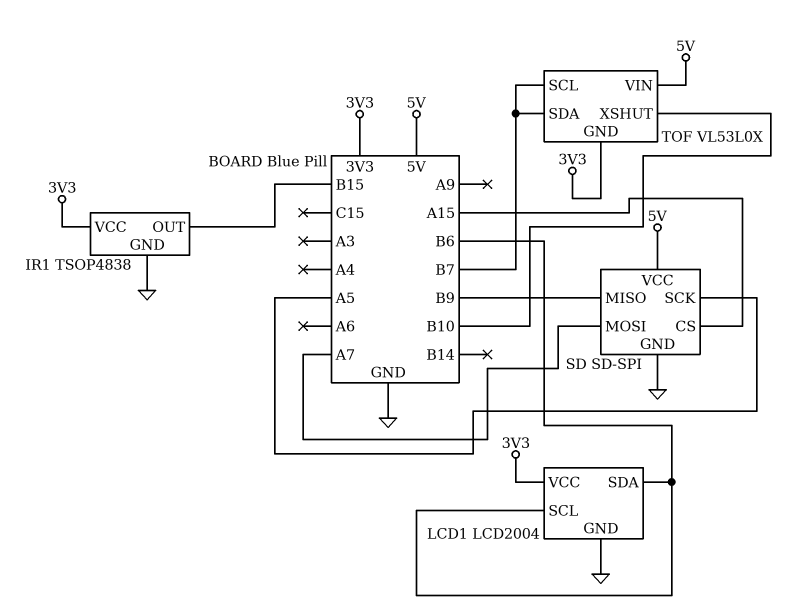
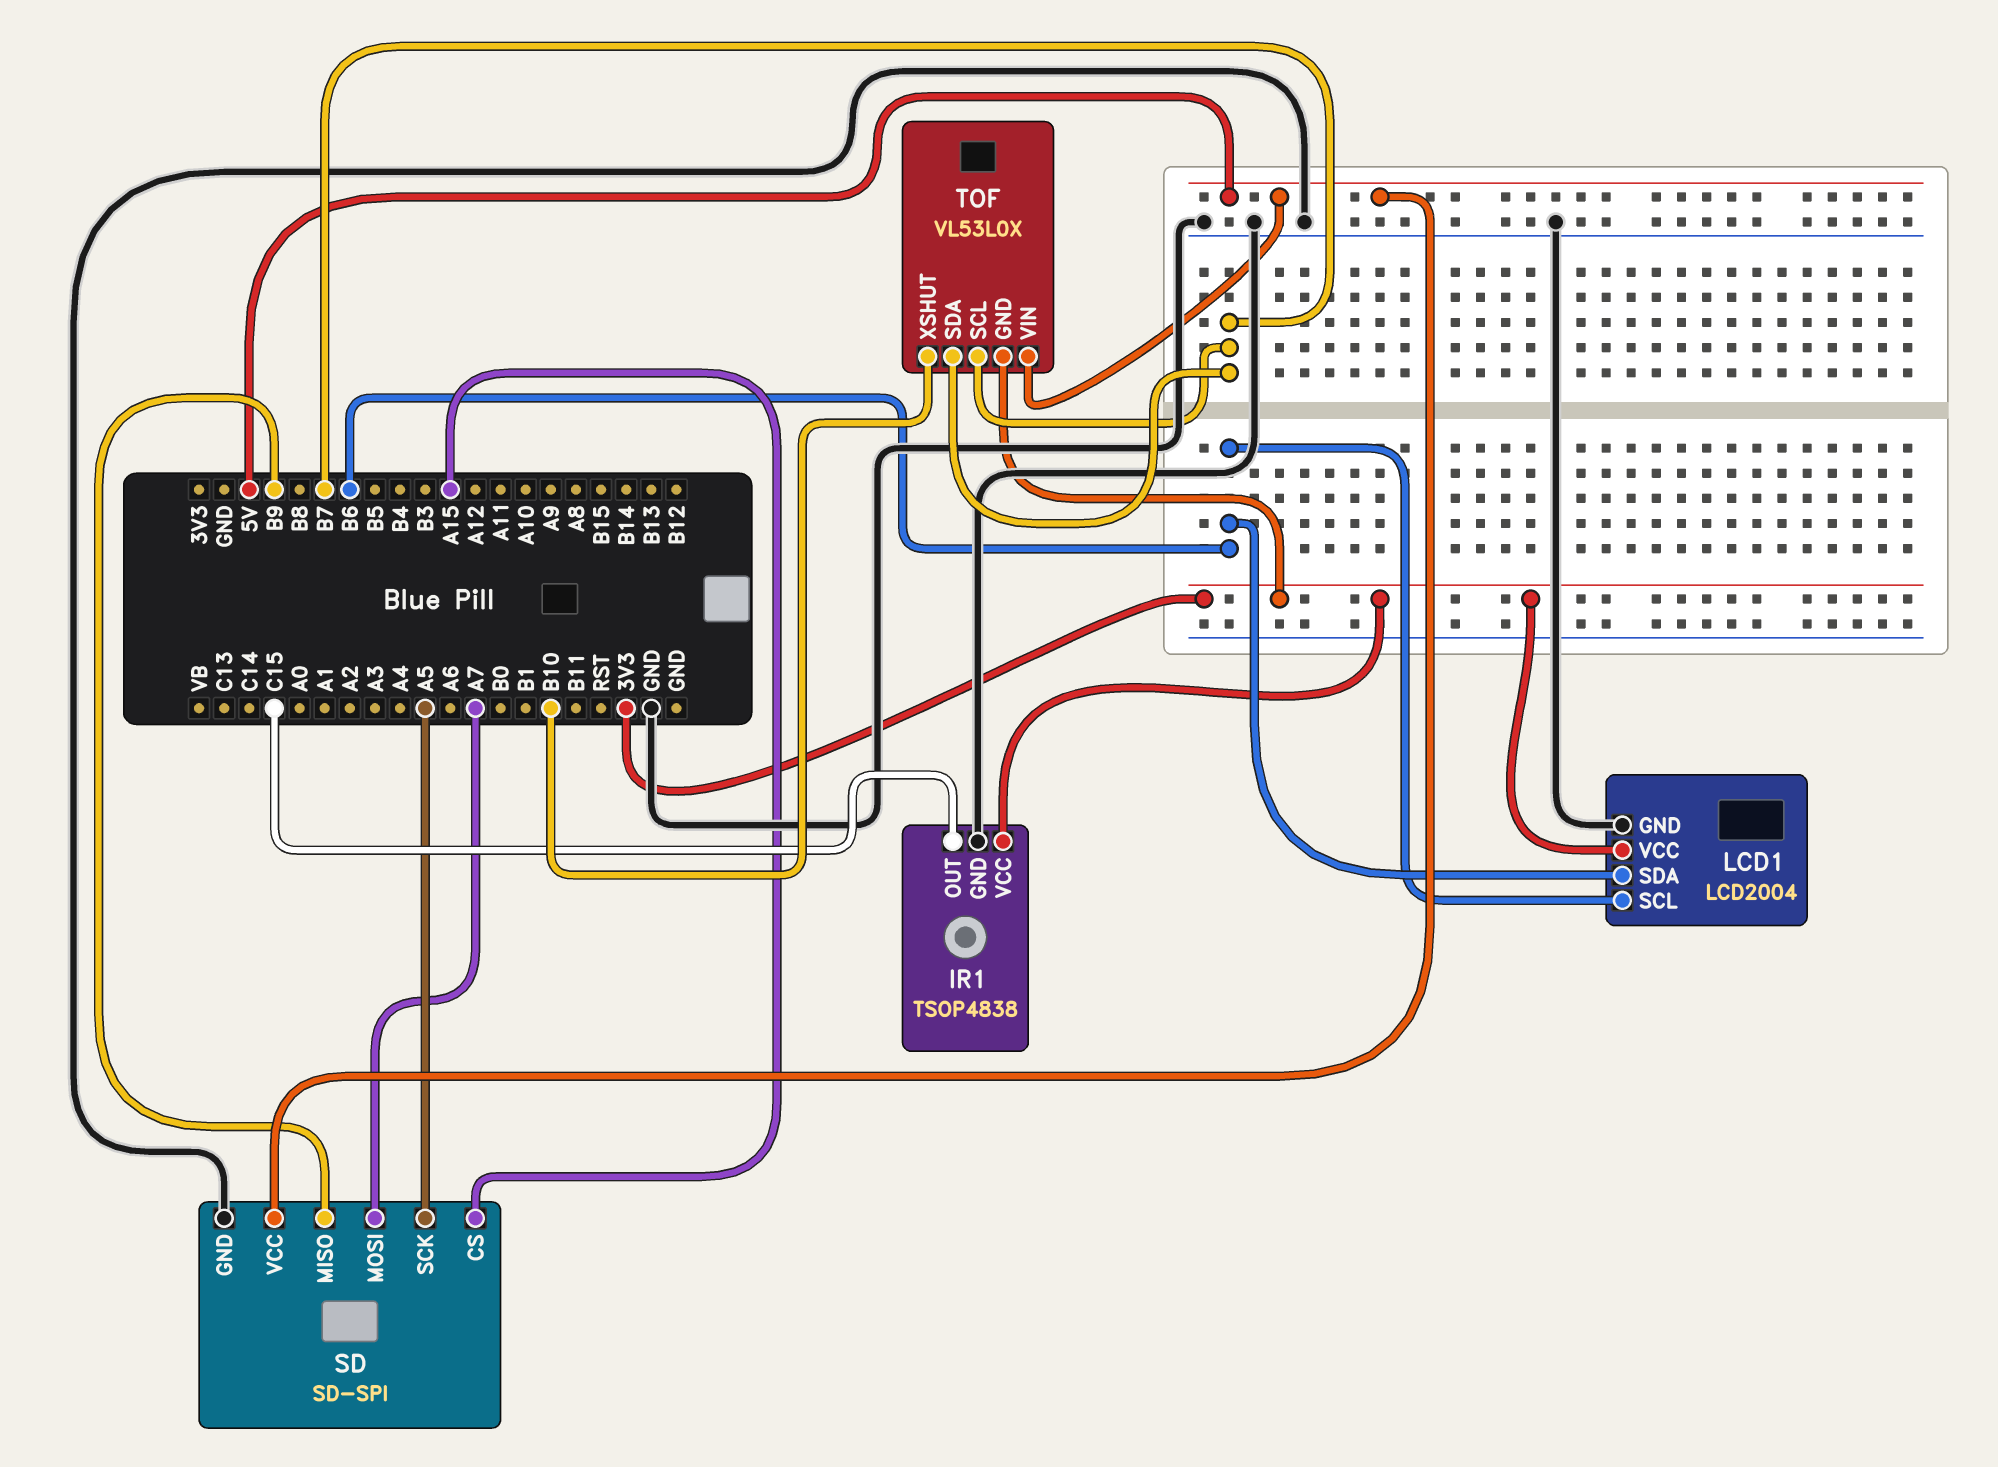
IR1 pin OUT: B15 -> C15

